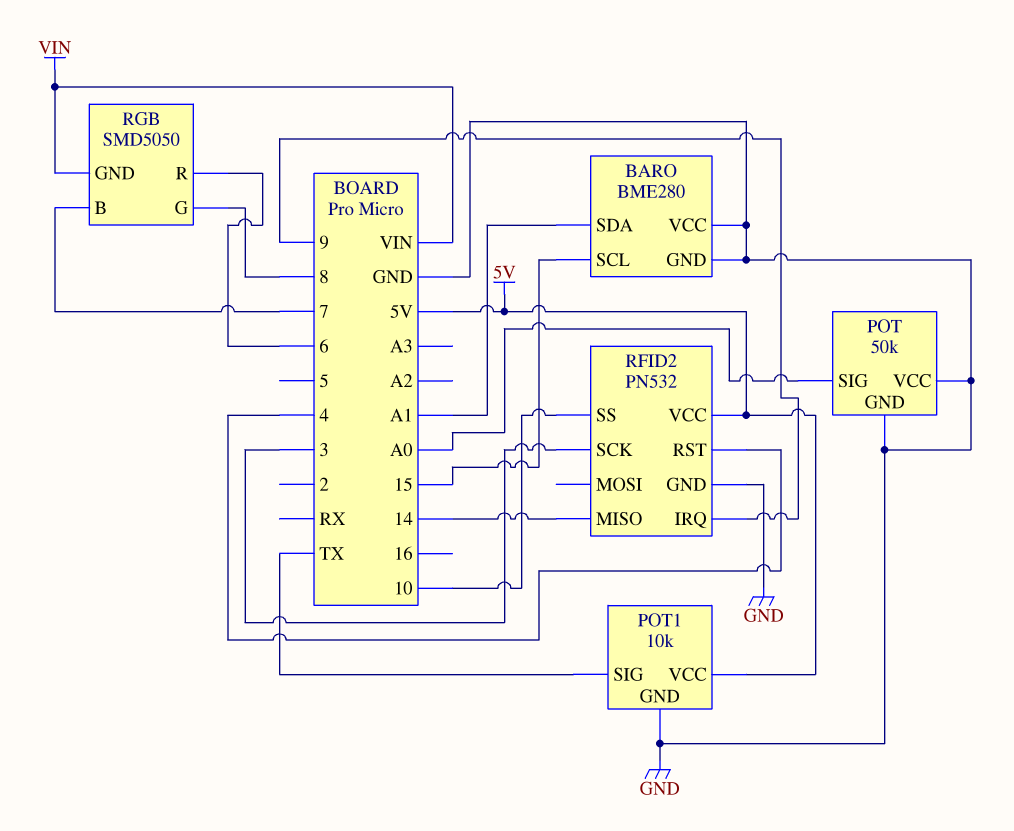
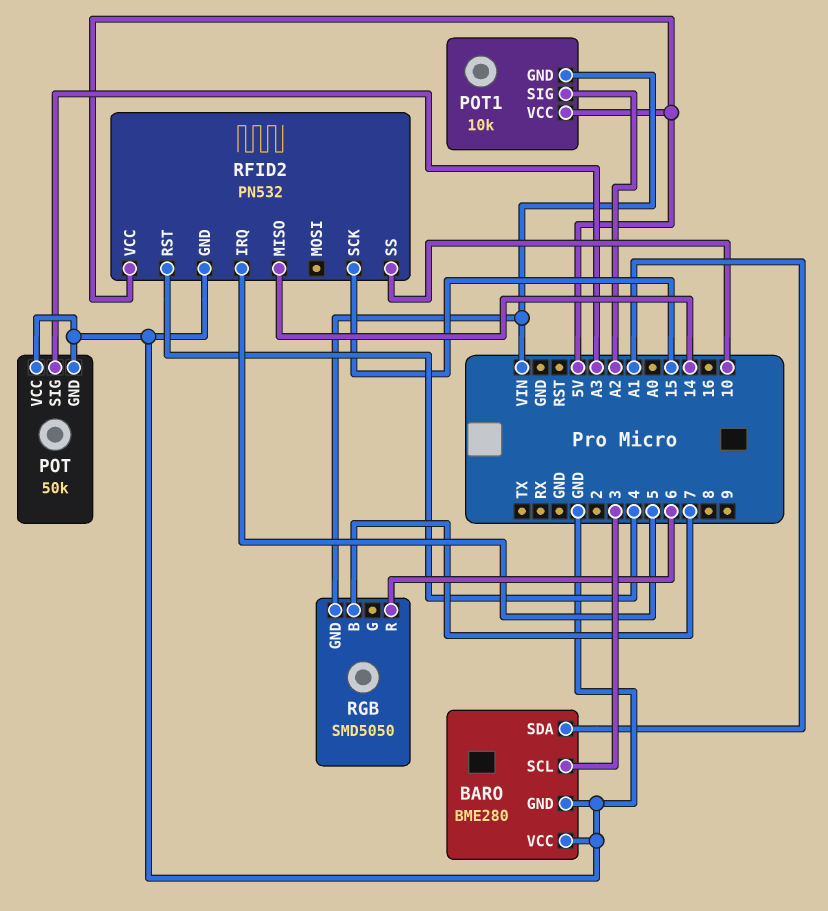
BARO pin SCL: 15 -> 3
POT pin SIG: A0 -> A3
POT1 pin GND: GND -> VIN
POT1 pin SIG: TX -> A2
RFID2 pin IRQ: 9 -> 5
RFID2 pin SCK: 3 -> 15
RGB pin G: 8 -> none

